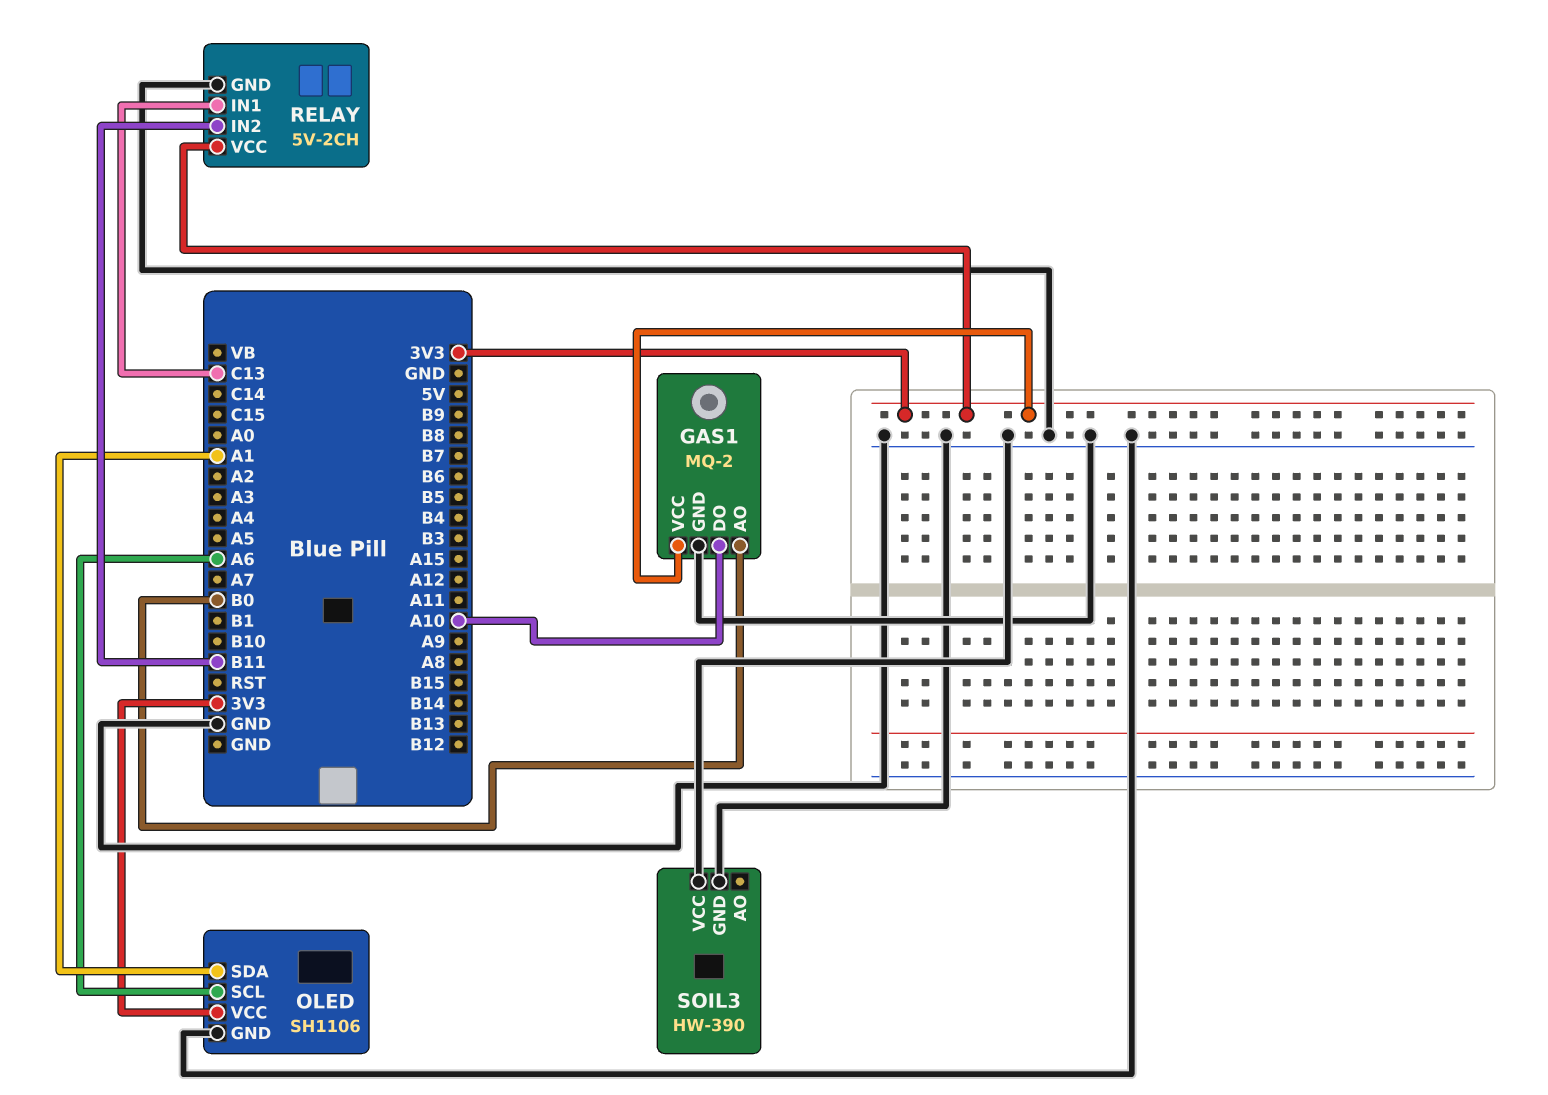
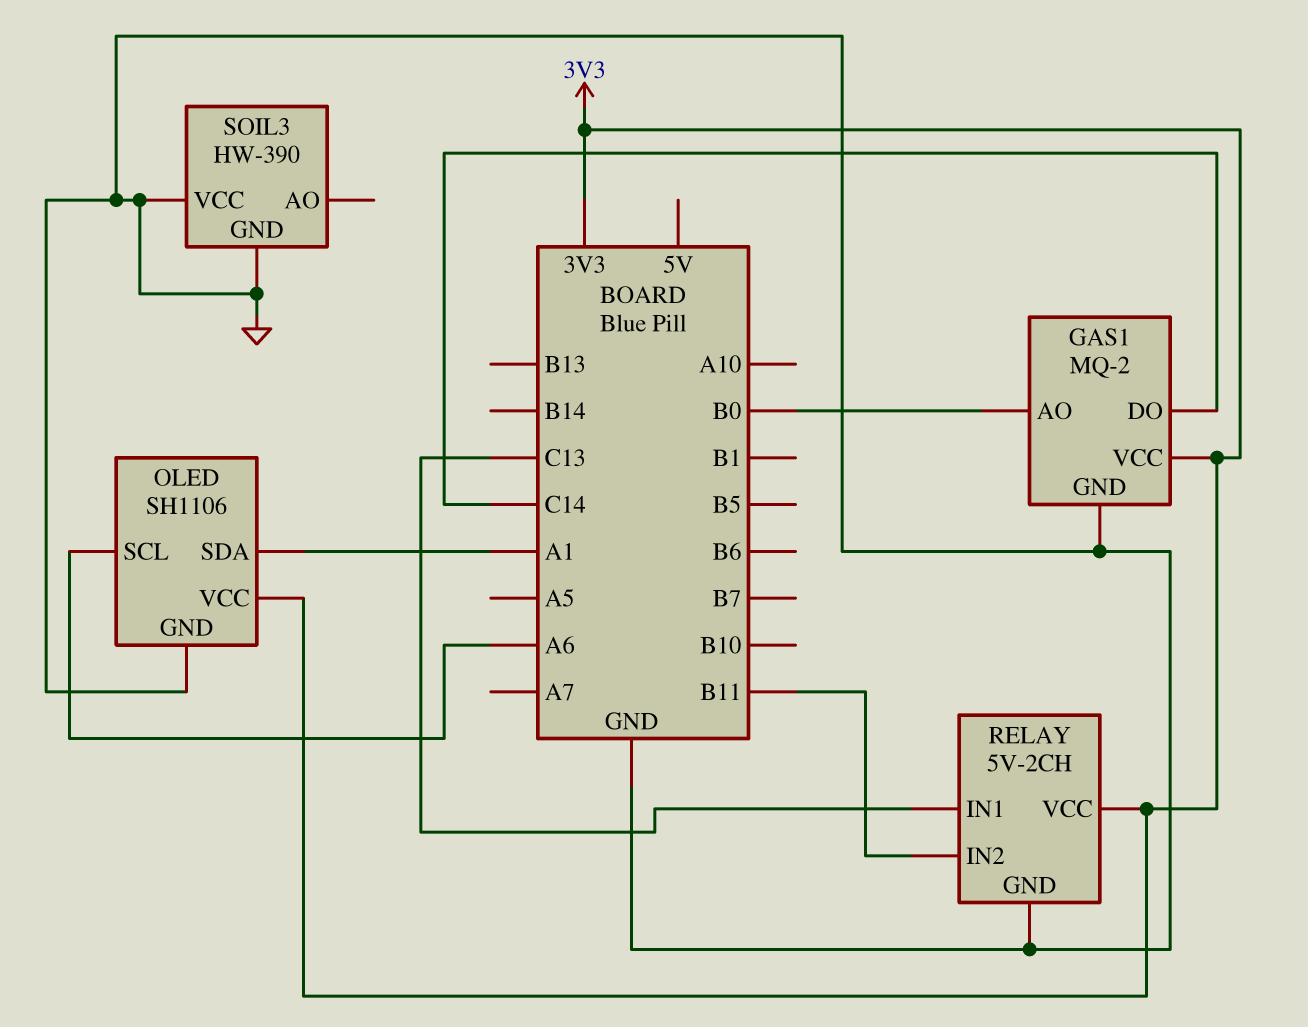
GAS1 pin DO: A10 -> C14

